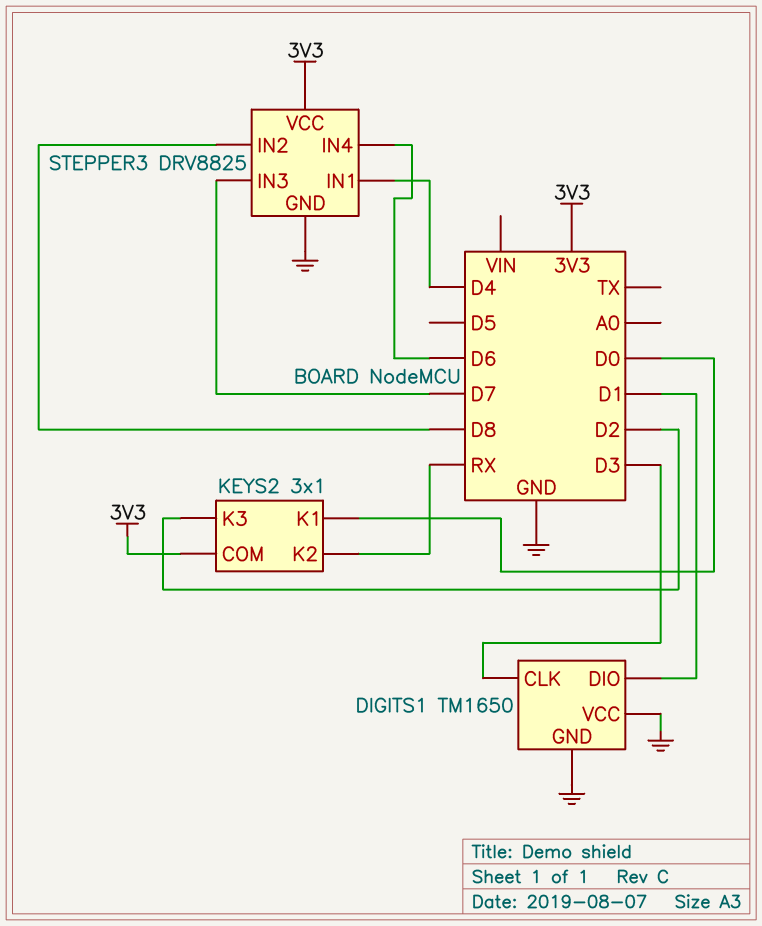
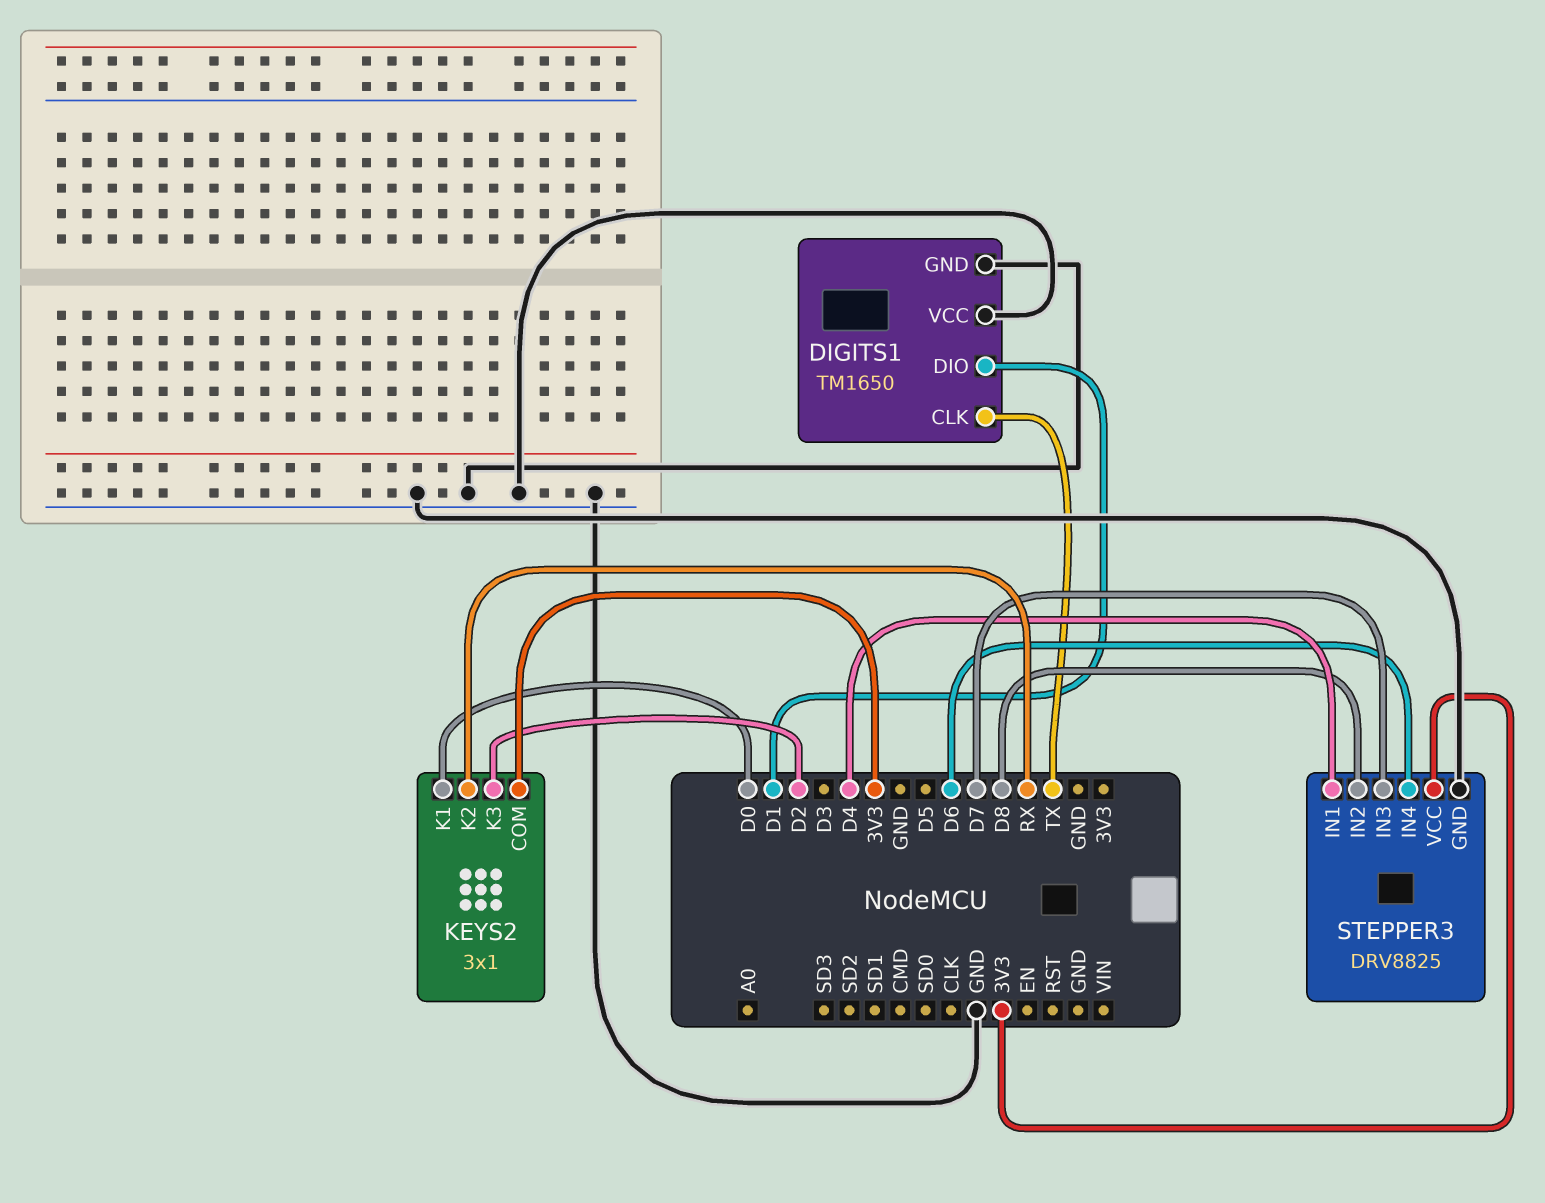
DIGITS1 pin CLK: D3 -> TX

